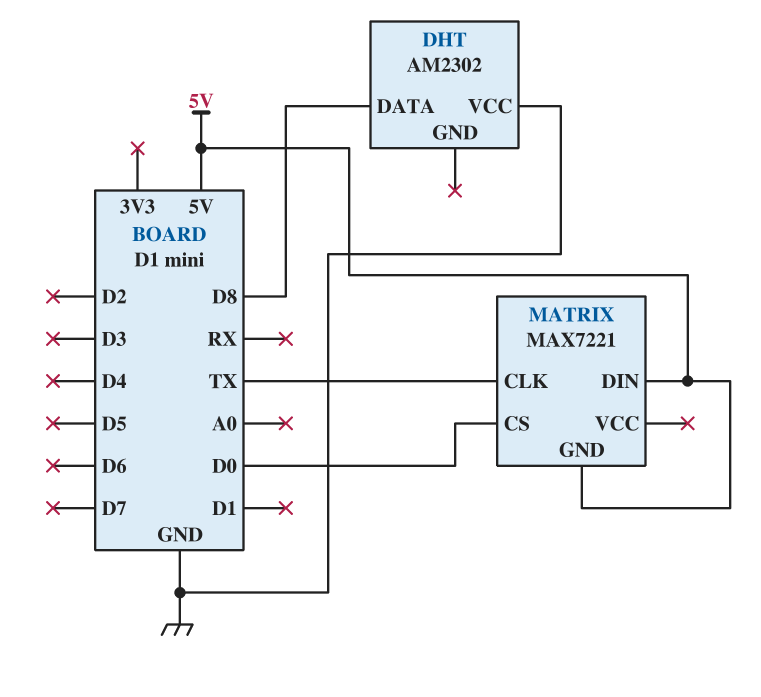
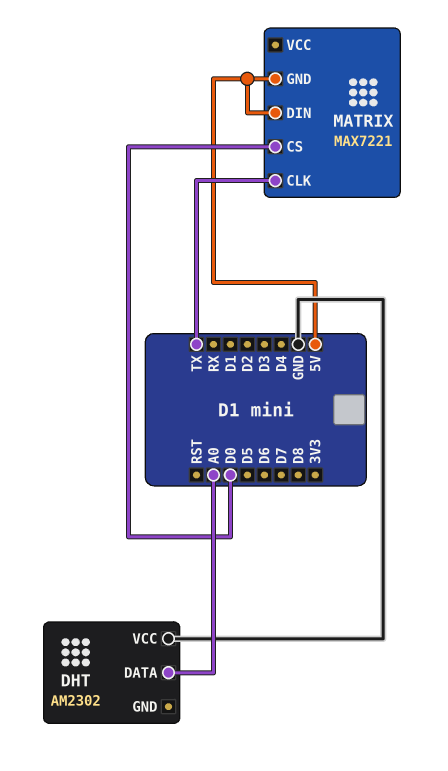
DHT pin DATA: D8 -> A0

